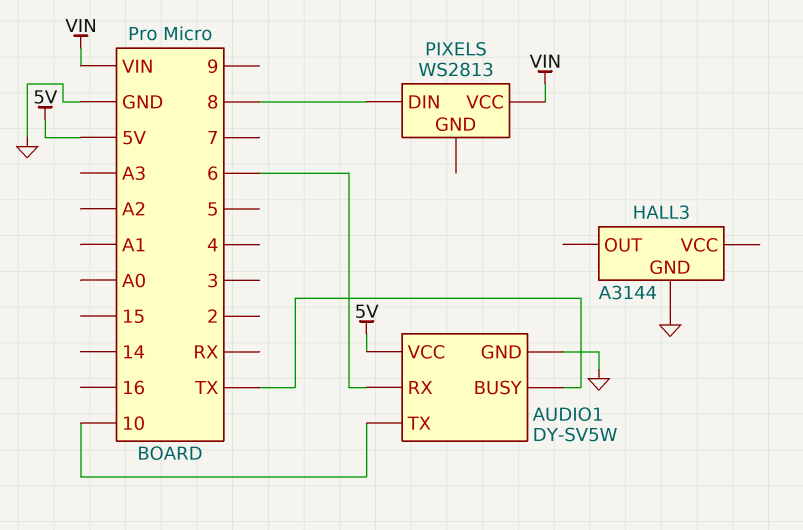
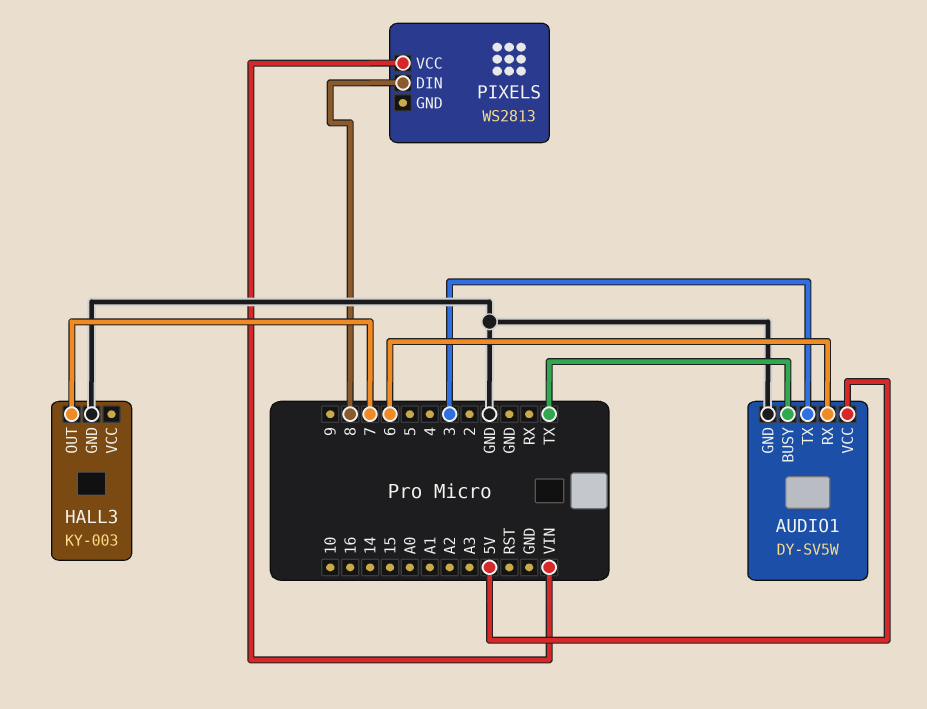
AUDIO1 pin TX: 10 -> 3
HALL3: A3144 -> KY-003
HALL3 pin OUT: none -> 7

